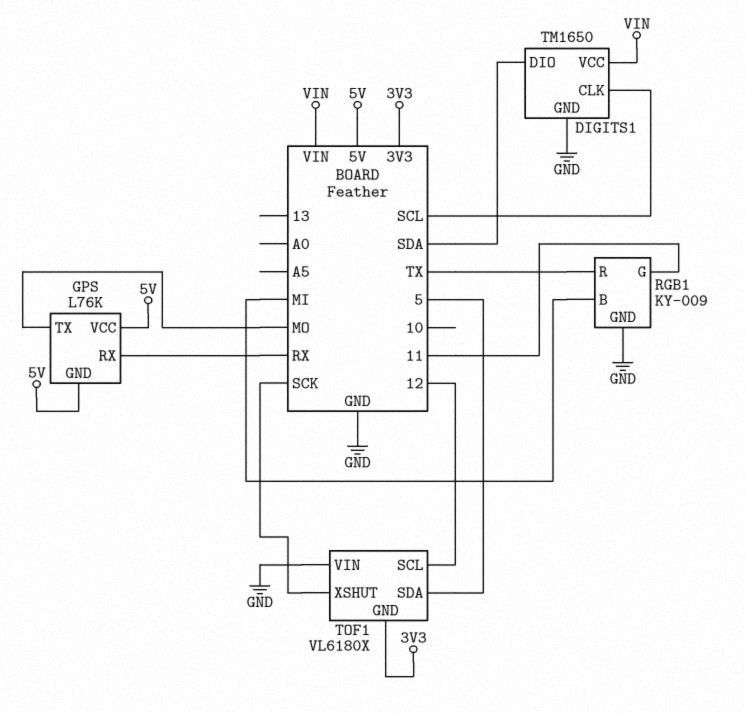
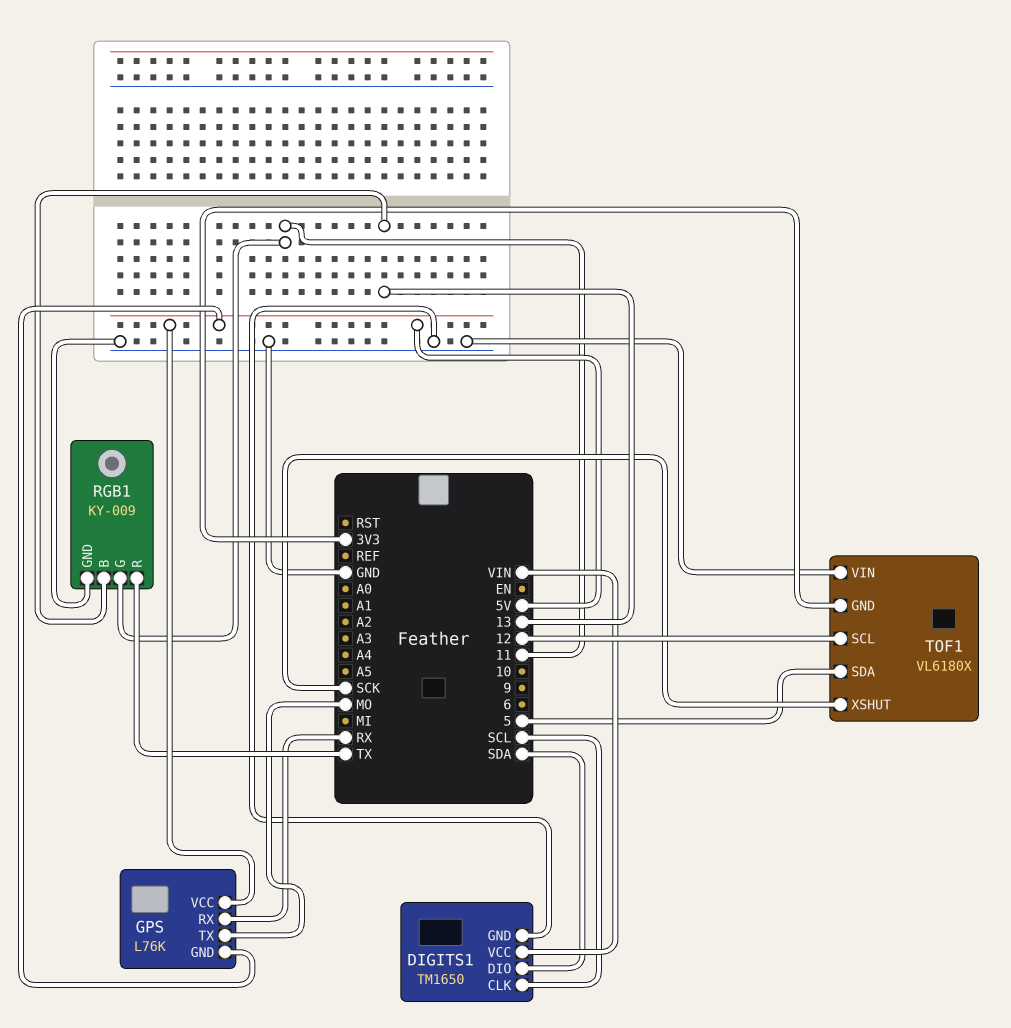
RGB1 pin B: MI -> 13

